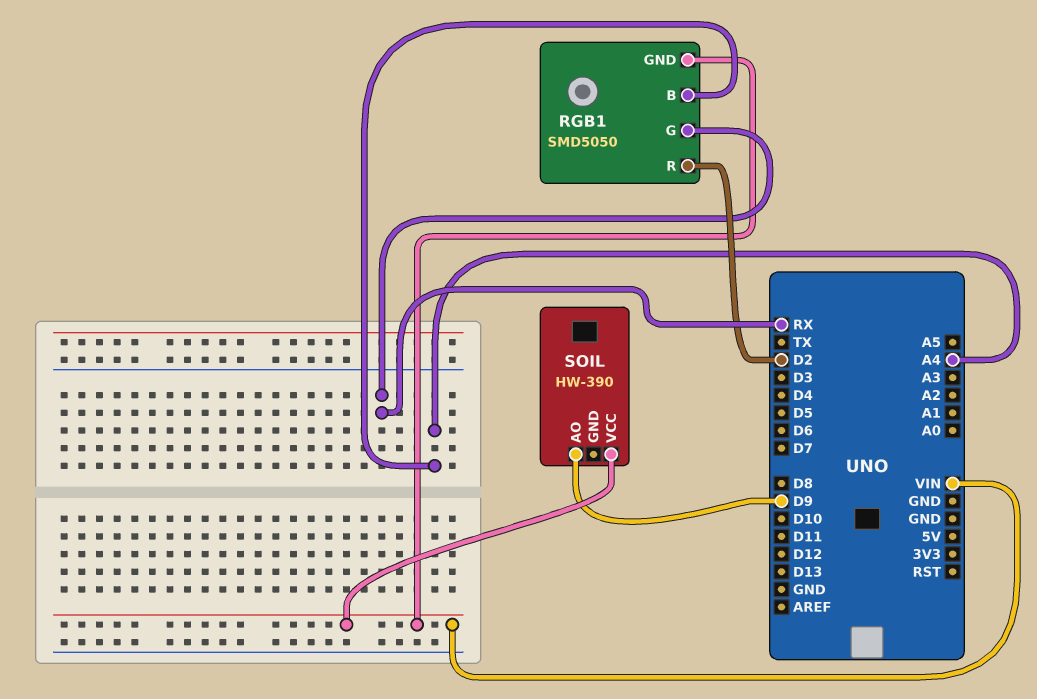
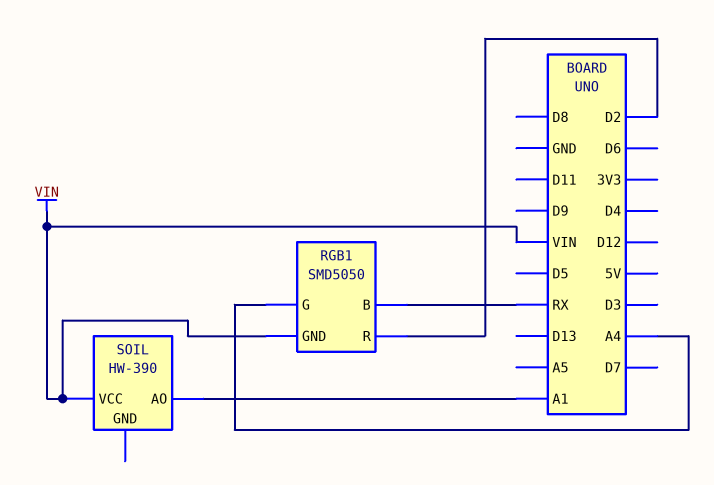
RGB1 pin B: A4 -> RX
RGB1 pin G: RX -> A4
SOIL pin AO: D9 -> A1

